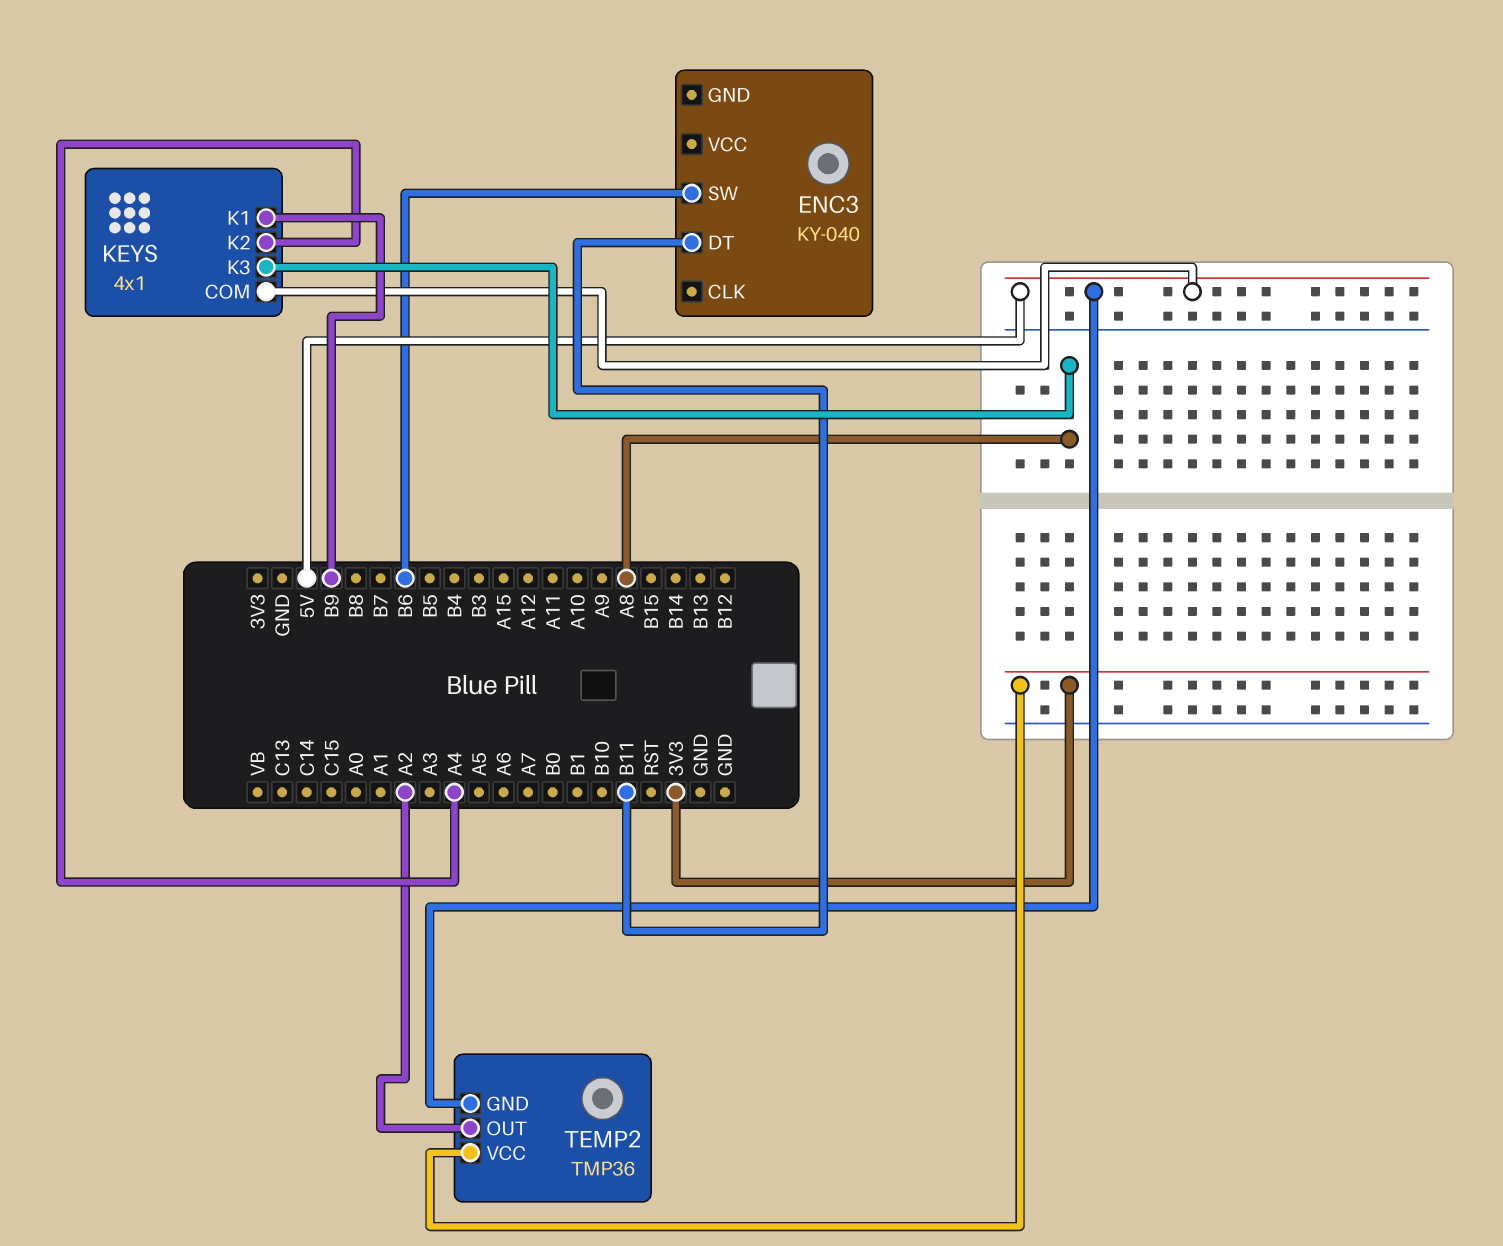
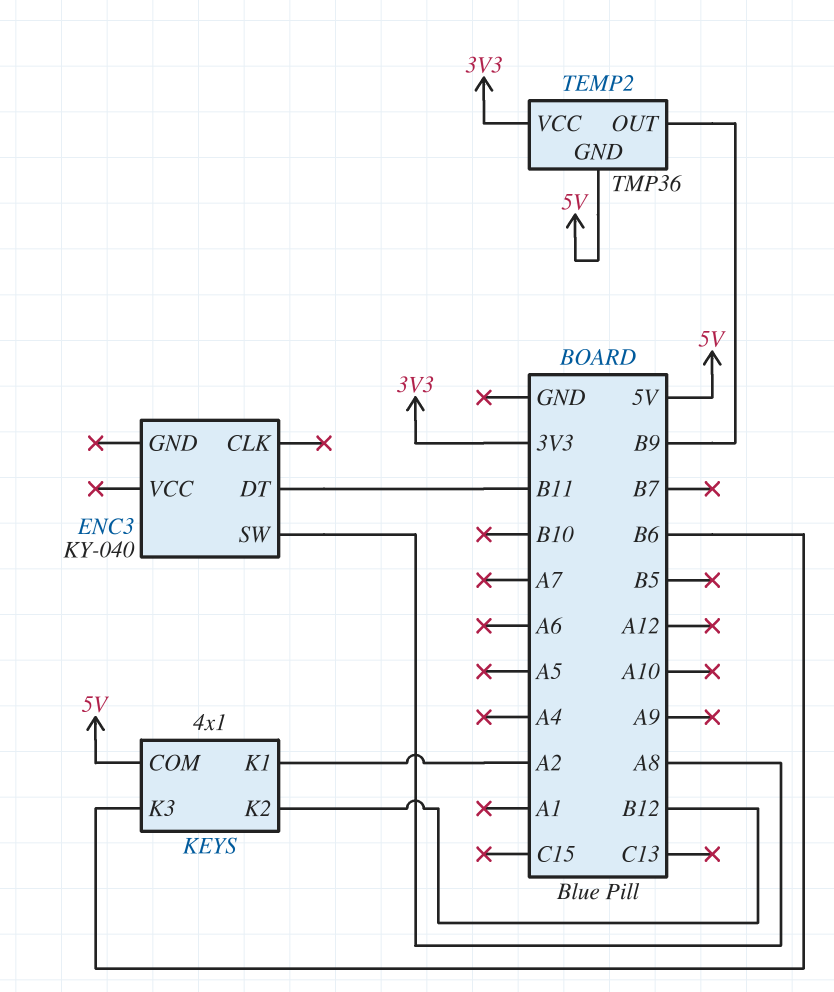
ENC3 pin SW: B6 -> A8
KEYS pin K1: B9 -> A2
KEYS pin K2: A4 -> B12
KEYS pin K3: A8 -> B6
TEMP2 pin OUT: A2 -> B9

